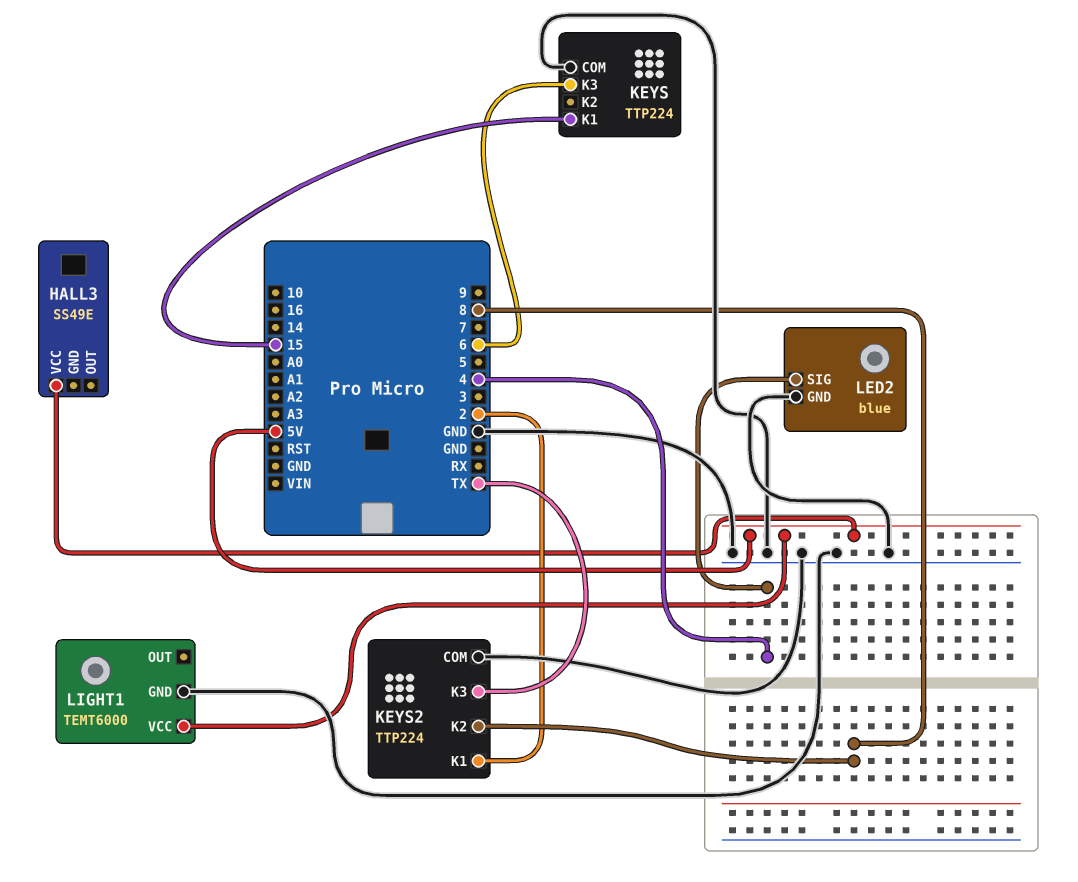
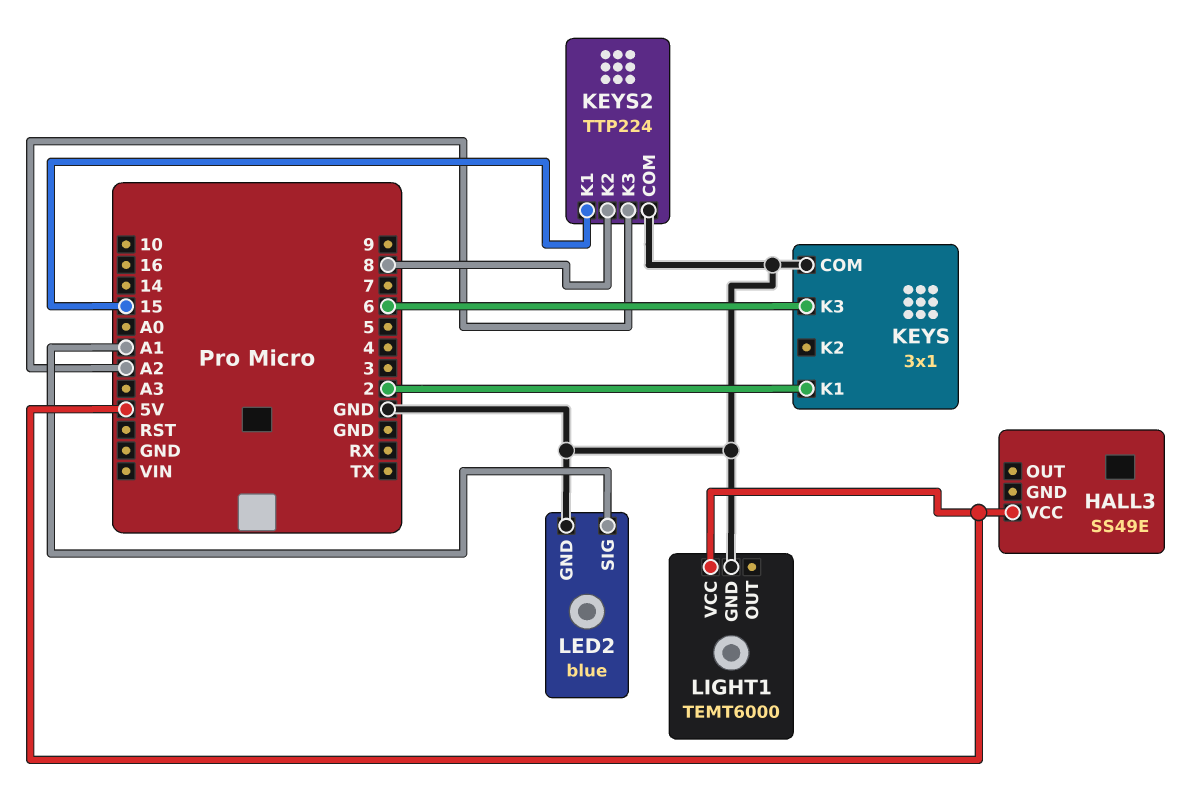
KEYS: TTP224 -> 3x1
KEYS pin K1: 15 -> 2
KEYS2 pin K1: 2 -> 15
KEYS2 pin K3: TX -> A2
LED2 pin SIG: 4 -> A1

